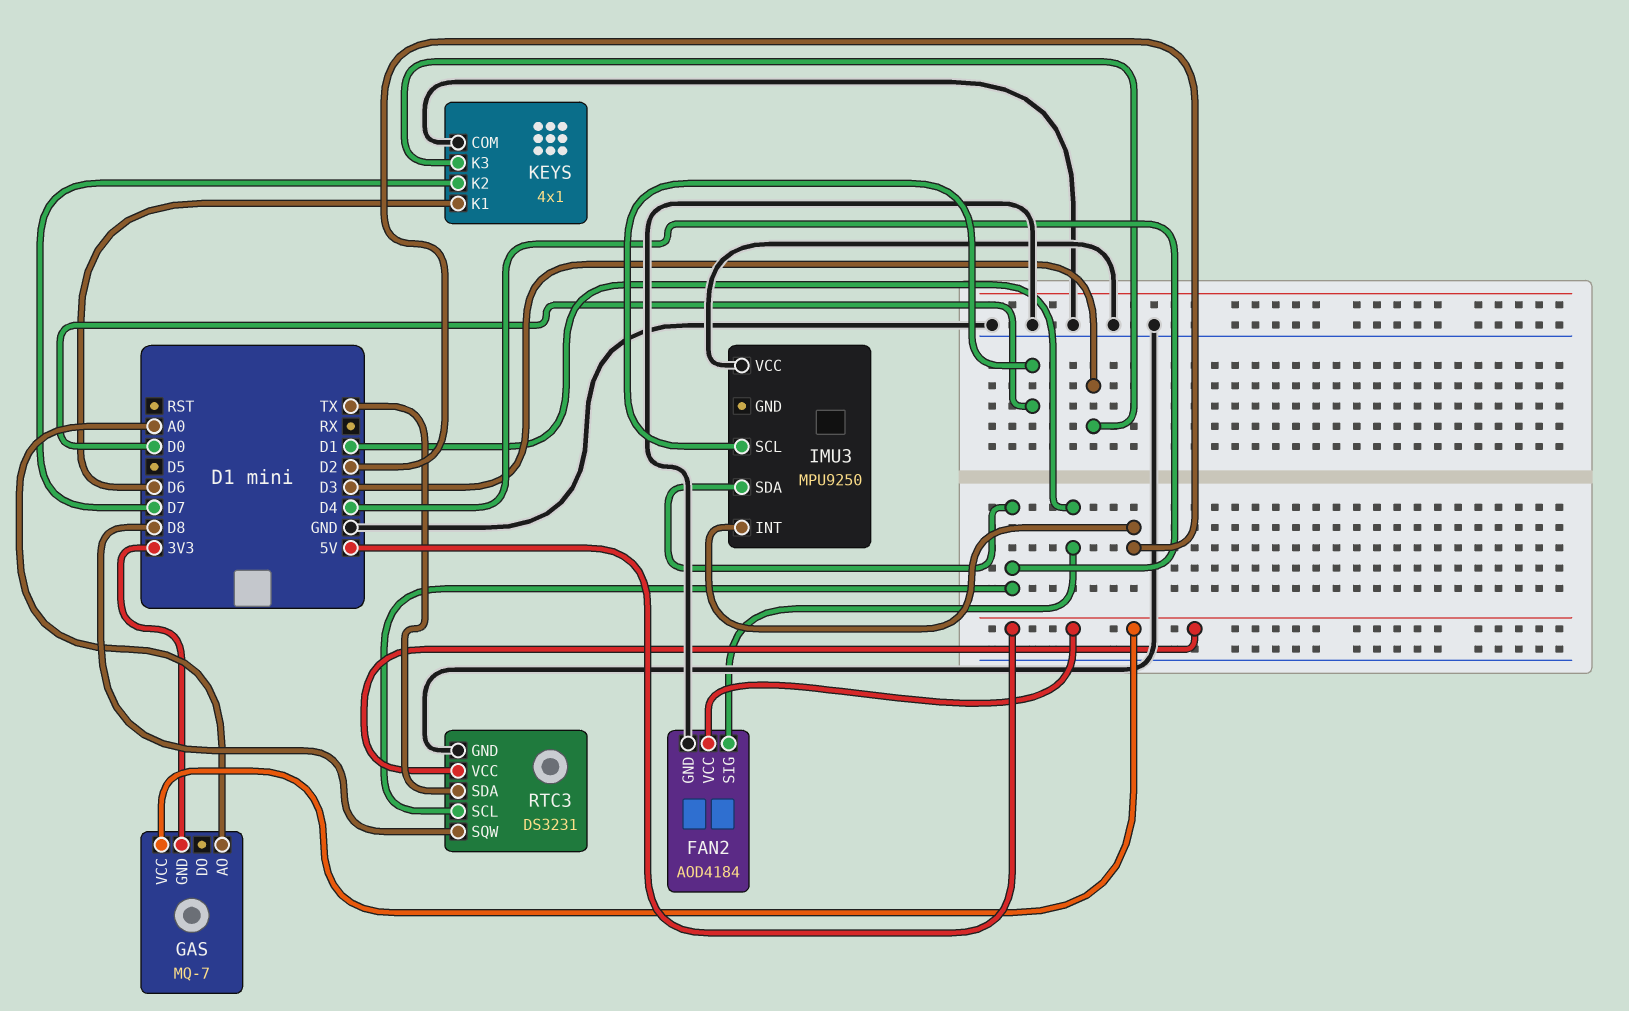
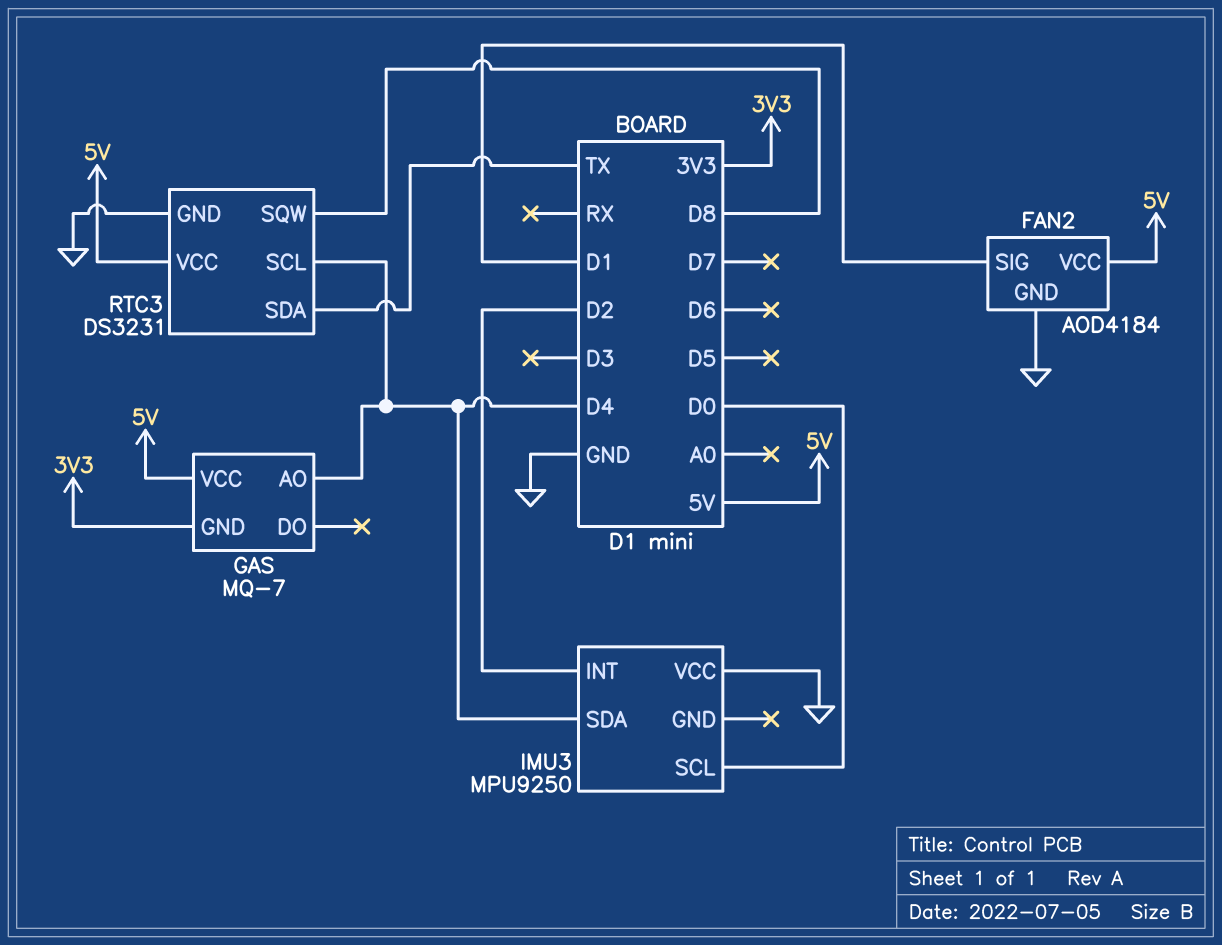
GAS pin AO: A0 -> D4
KEYS: 4x1 -> none
KEYS pin COM: GND -> none
KEYS pin K1: D6 -> none
KEYS pin K2: D7 -> none
KEYS pin K3: D3 -> none

